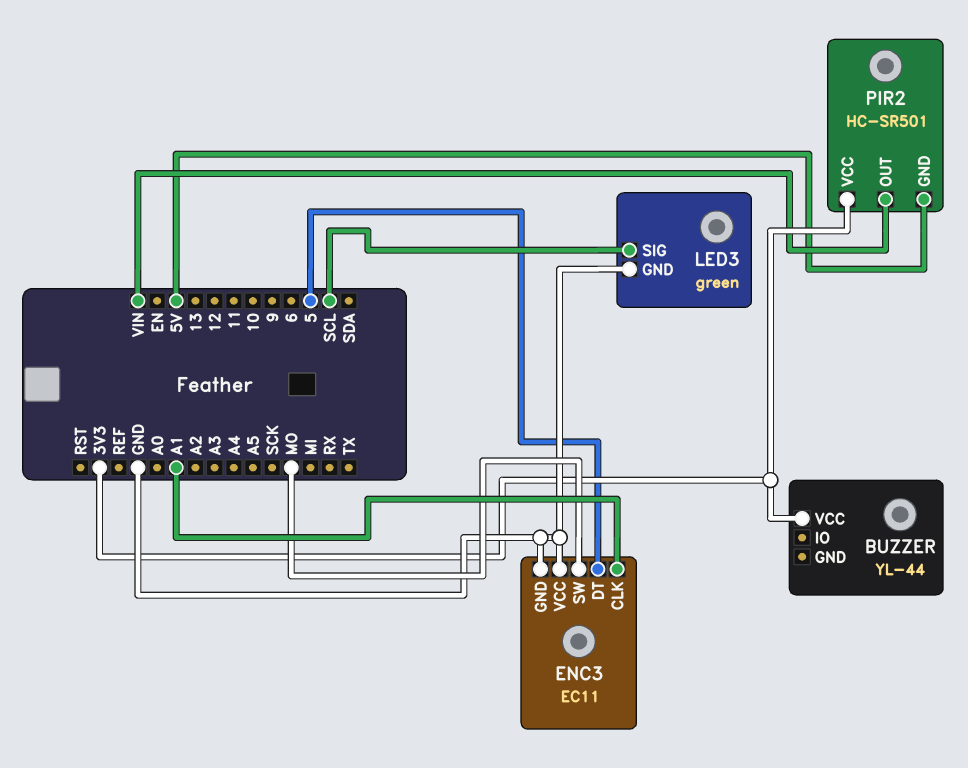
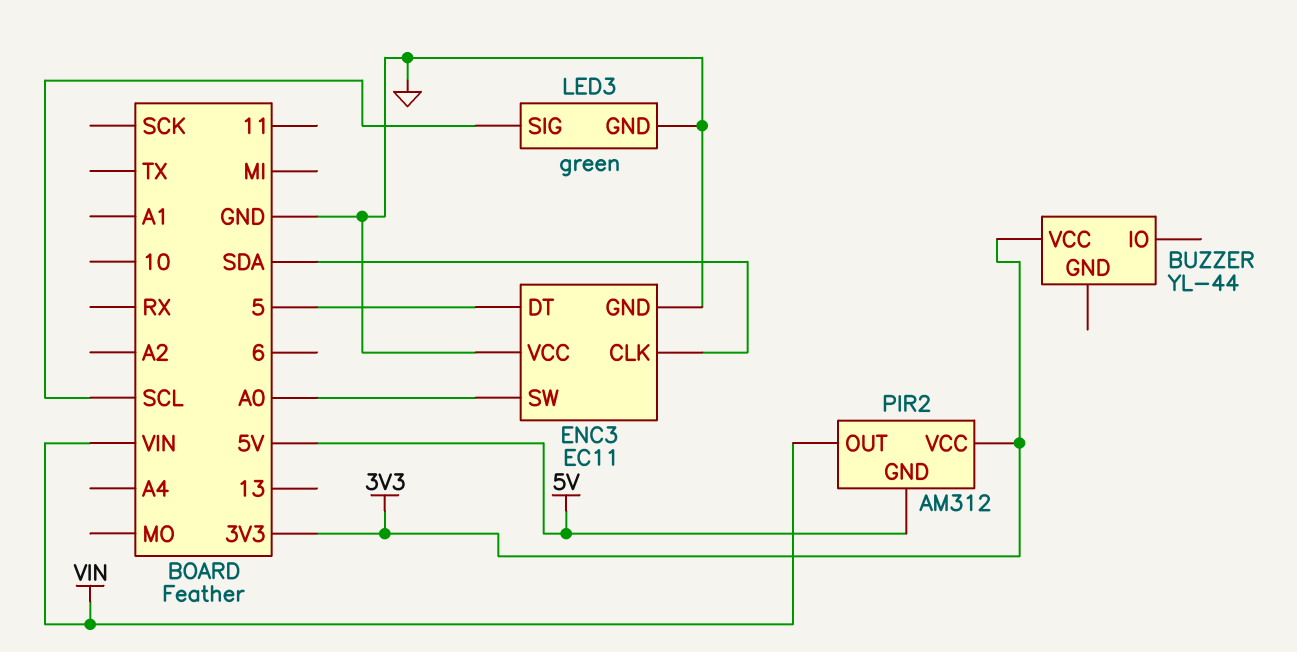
ENC3 pin CLK: A1 -> SDA
ENC3 pin SW: MO -> A0
PIR2: HC-SR501 -> AM312

